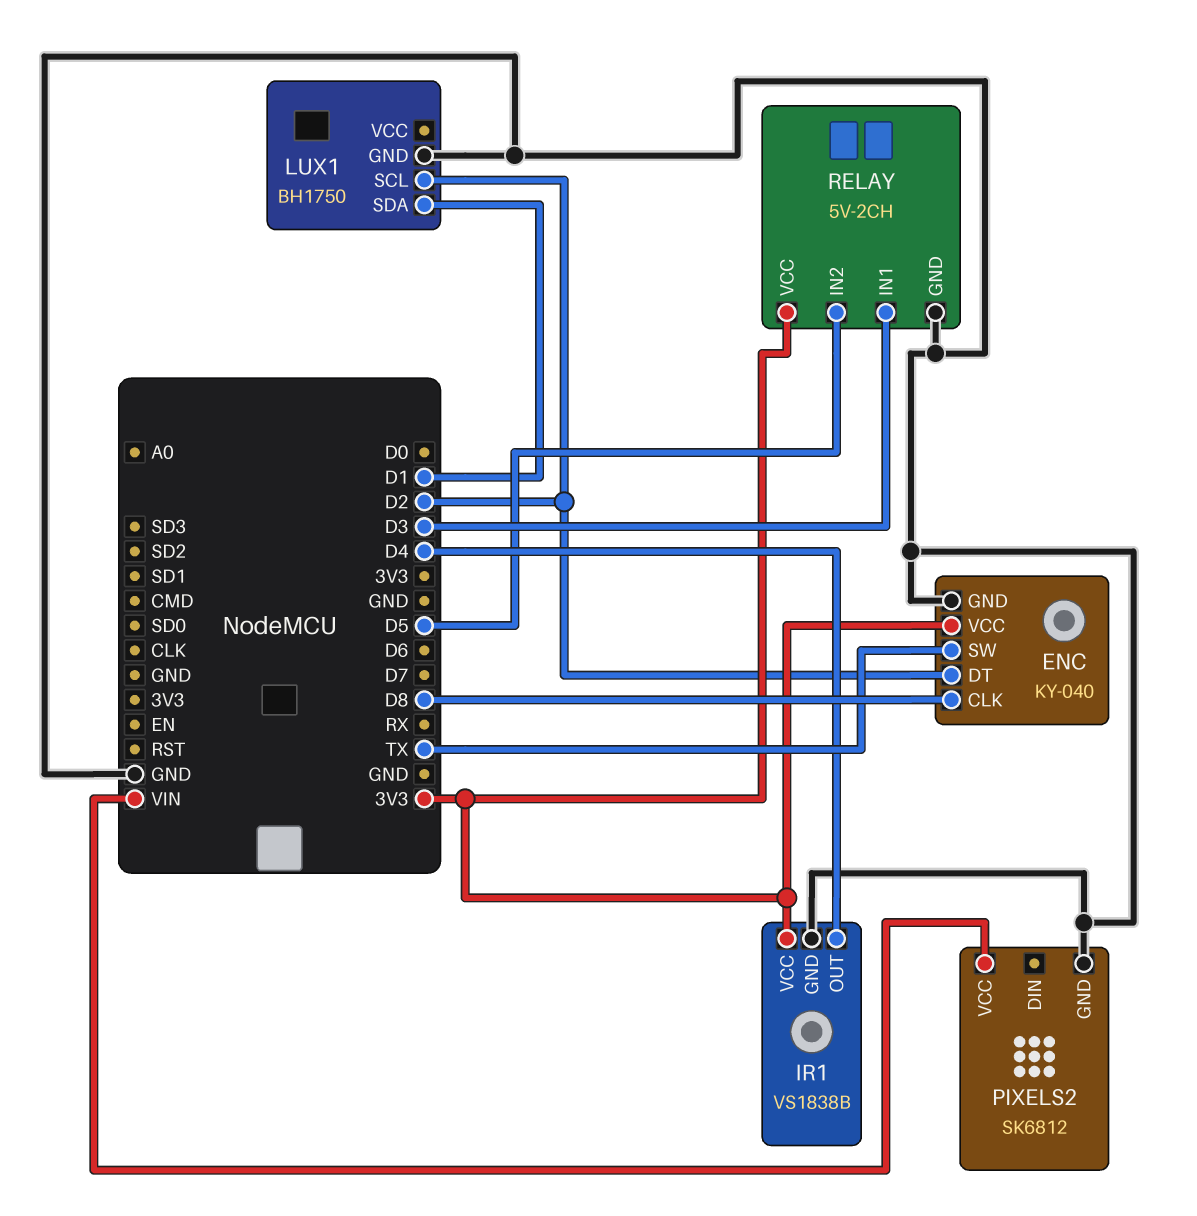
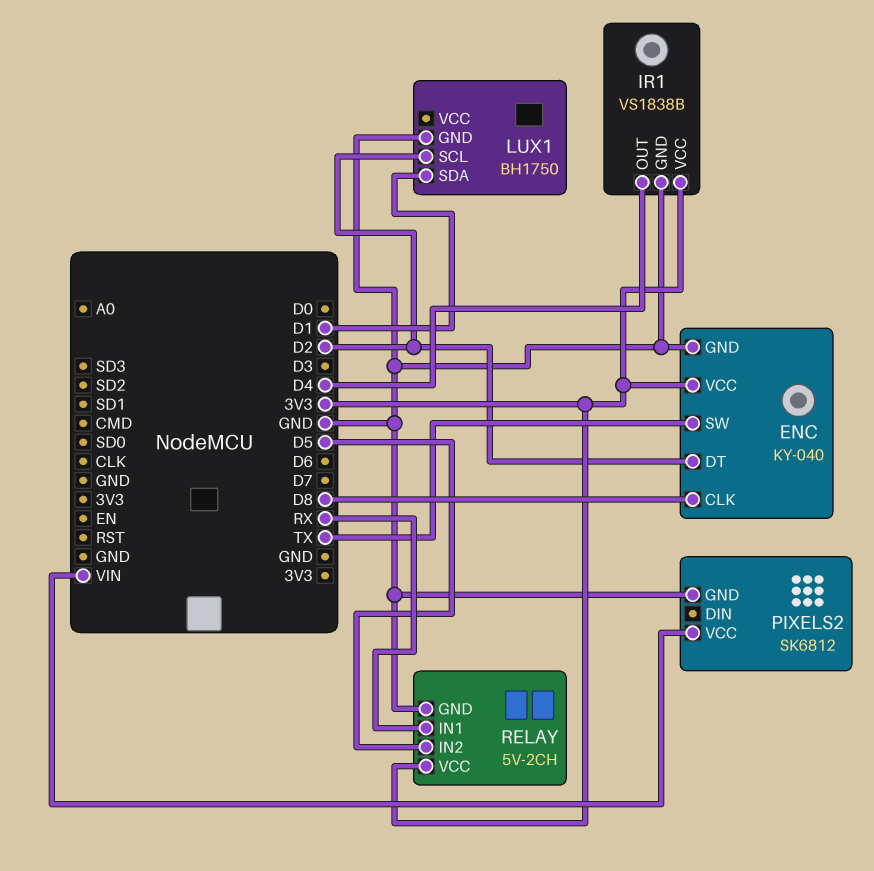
RELAY pin IN1: D3 -> RX

